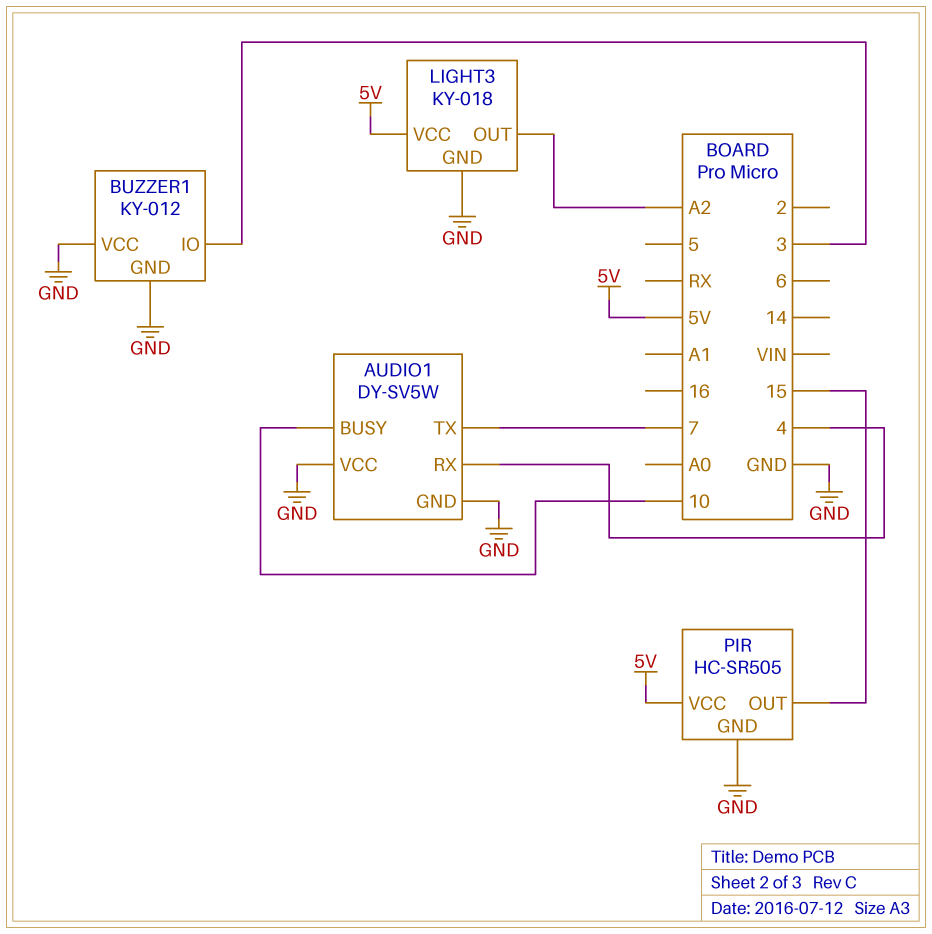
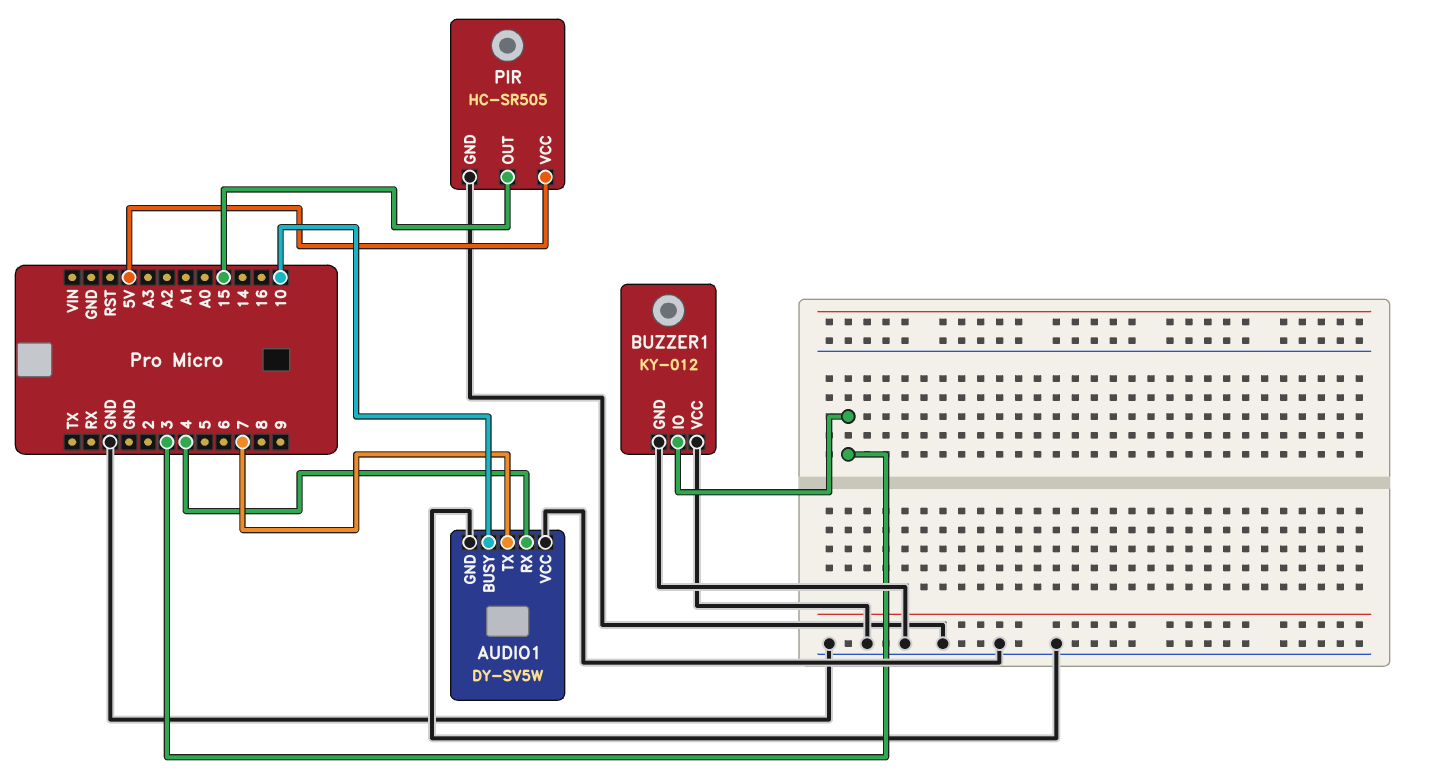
LIGHT3: KY-018 -> none
LIGHT3 pin GND: GND -> none
LIGHT3 pin OUT: A2 -> none
LIGHT3 pin VCC: 5V -> none

